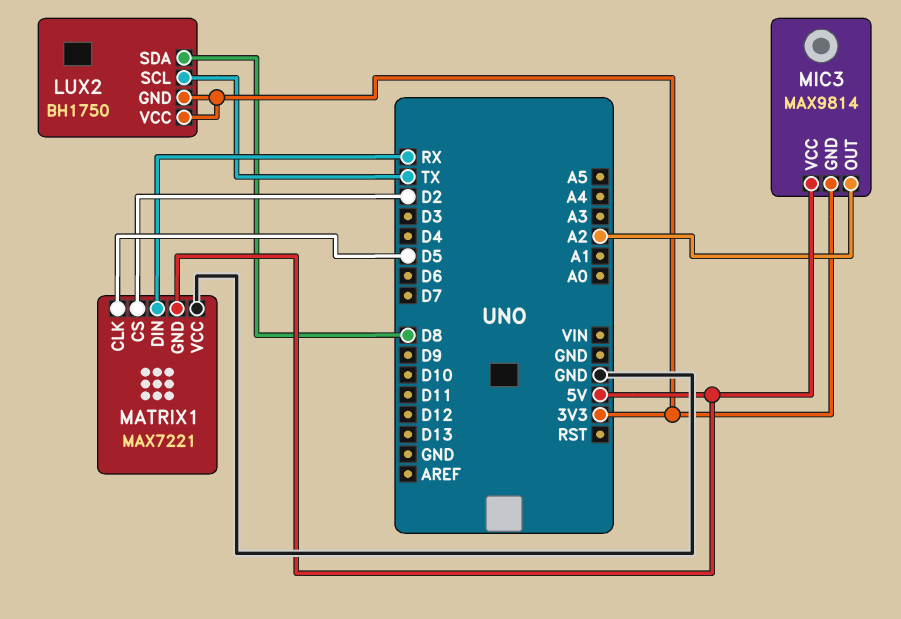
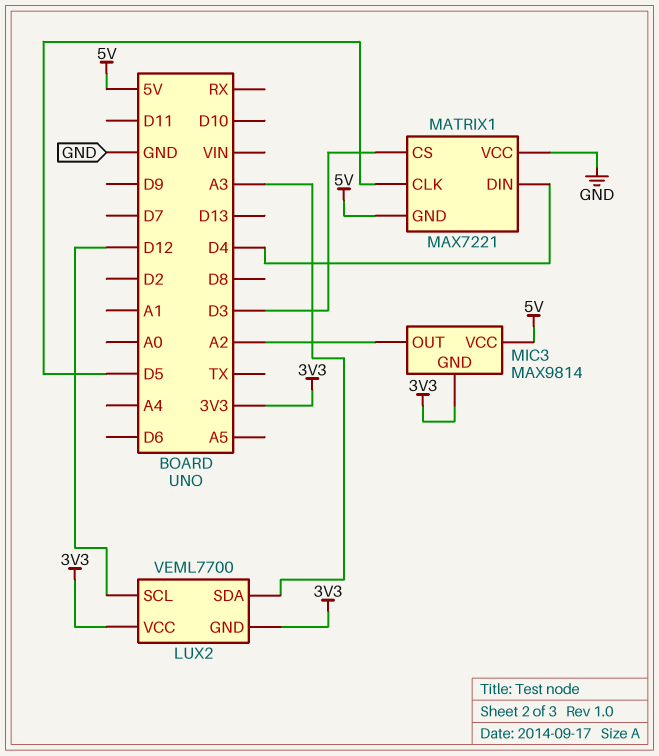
LUX2: BH1750 -> VEML7700
LUX2 pin SCL: TX -> D12
LUX2 pin SDA: D8 -> A3
MATRIX1 pin CS: D2 -> D3
MATRIX1 pin DIN: RX -> D4

